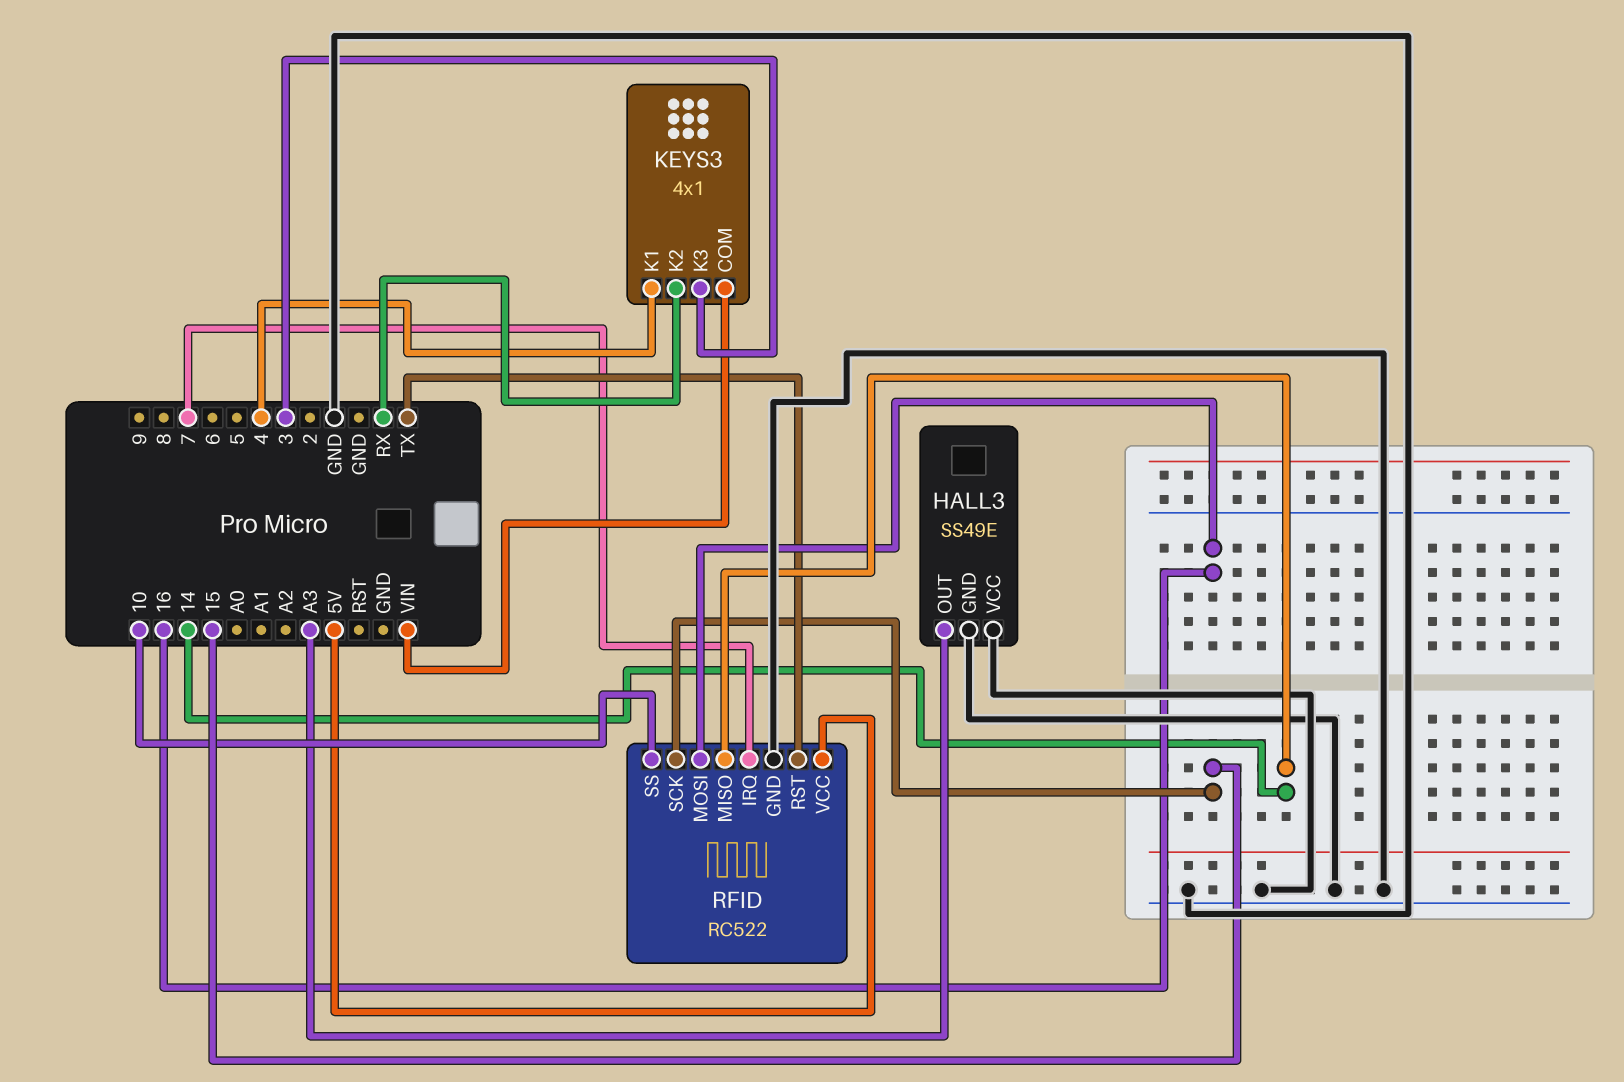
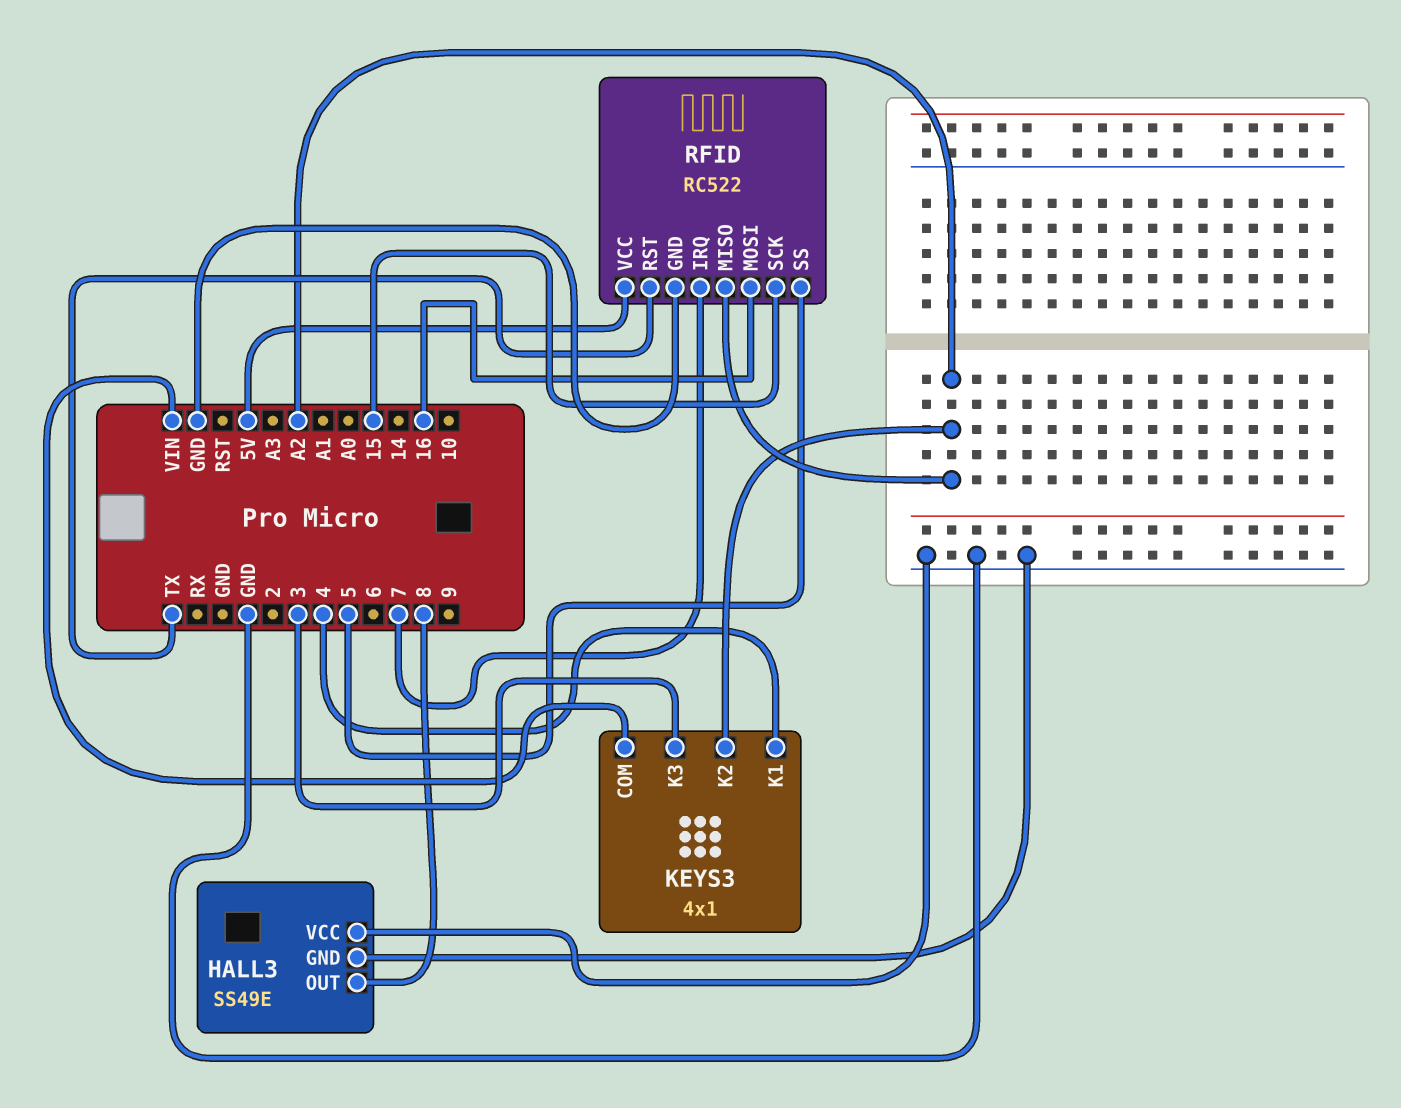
HALL3 pin OUT: A3 -> 8
KEYS3 pin K2: RX -> A2
RFID pin MISO: 14 -> A2
RFID pin SS: 10 -> 5

